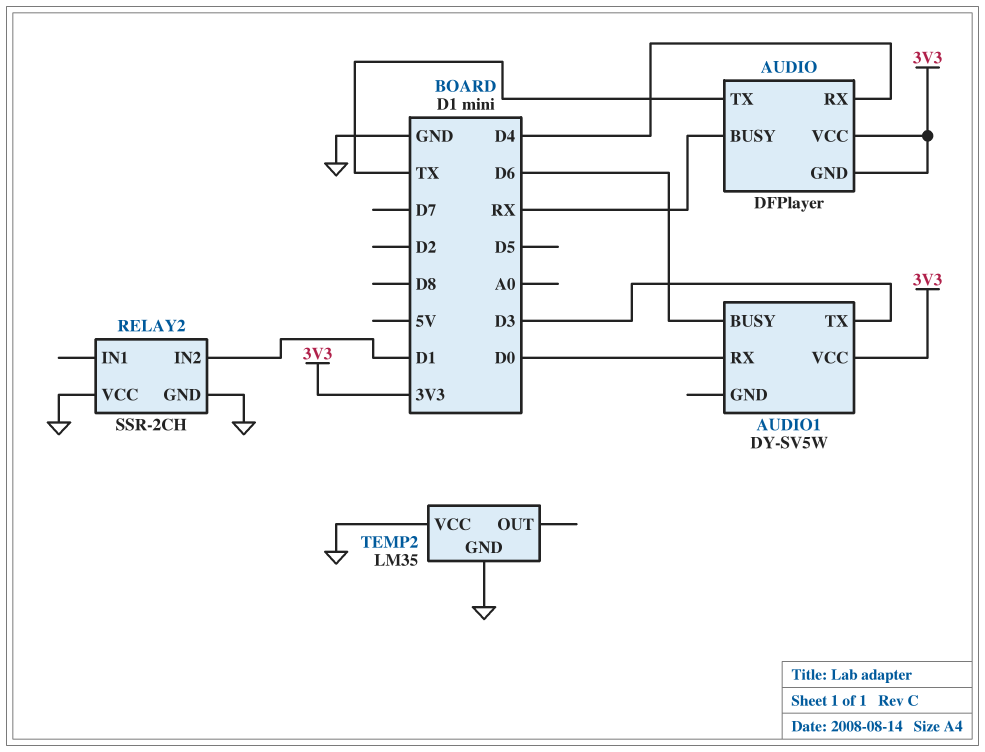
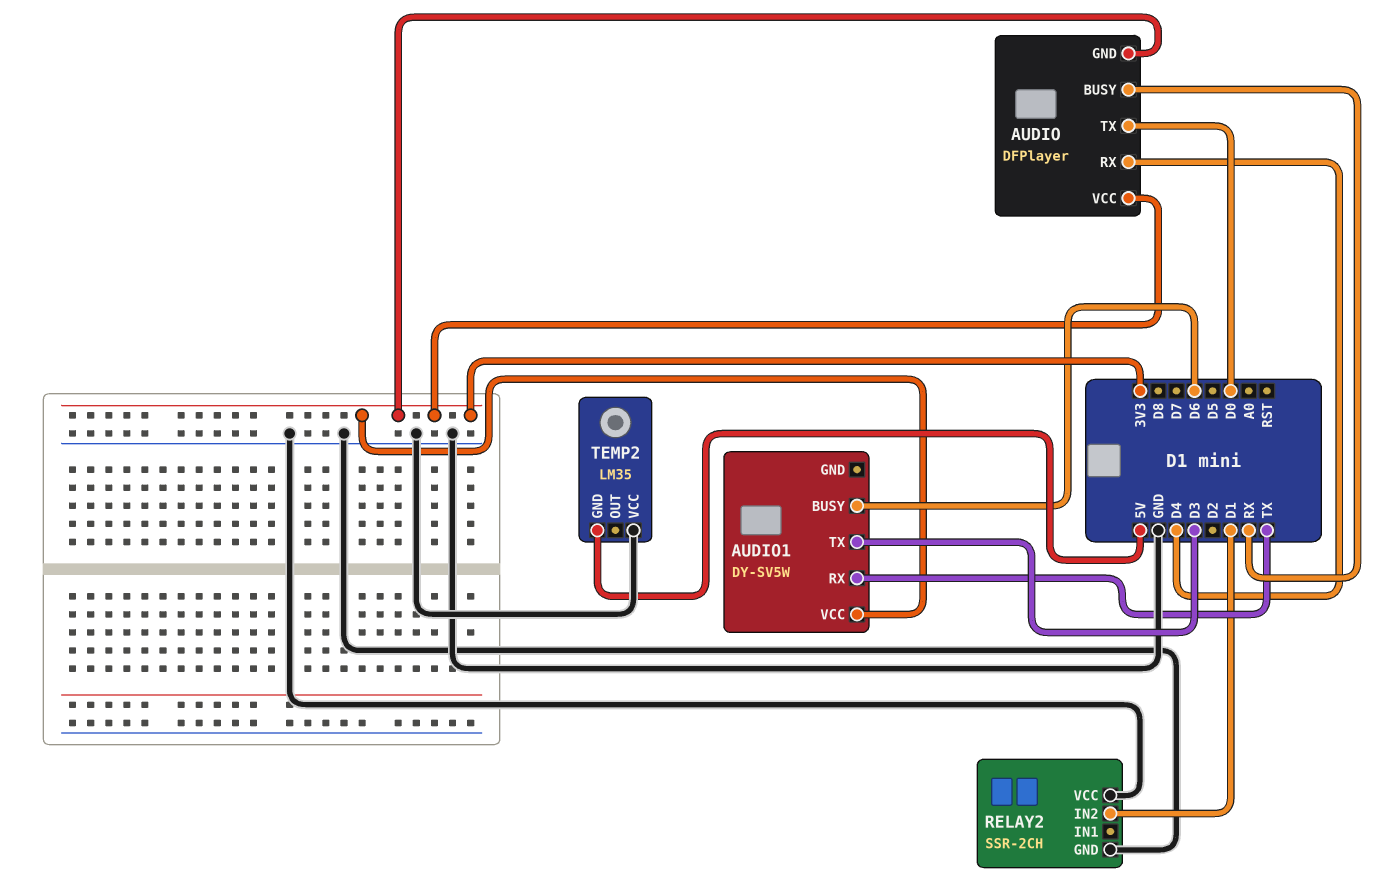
AUDIO pin TX: TX -> D0
AUDIO1 pin RX: D0 -> TX
TEMP2 pin GND: GND -> 5V

